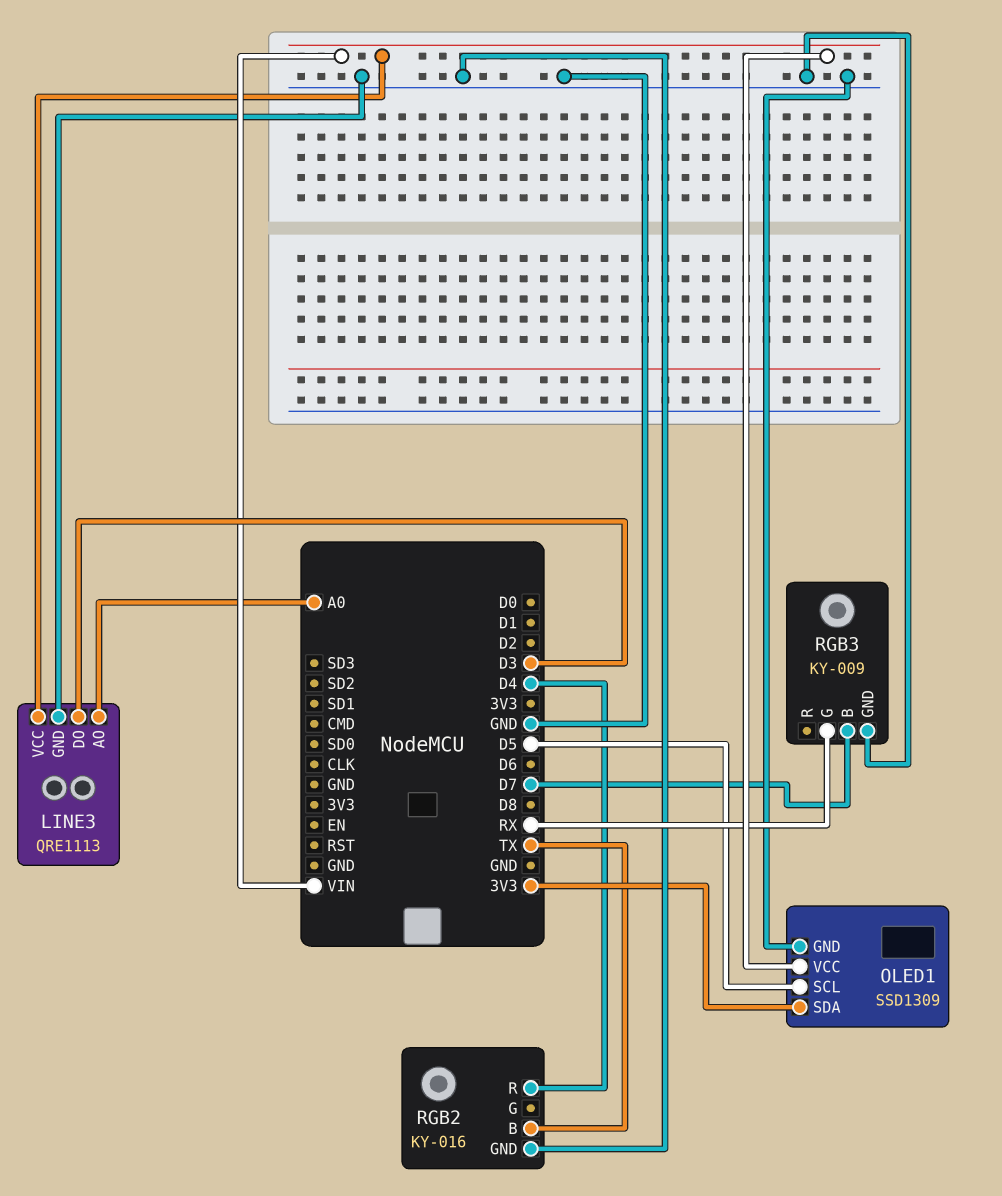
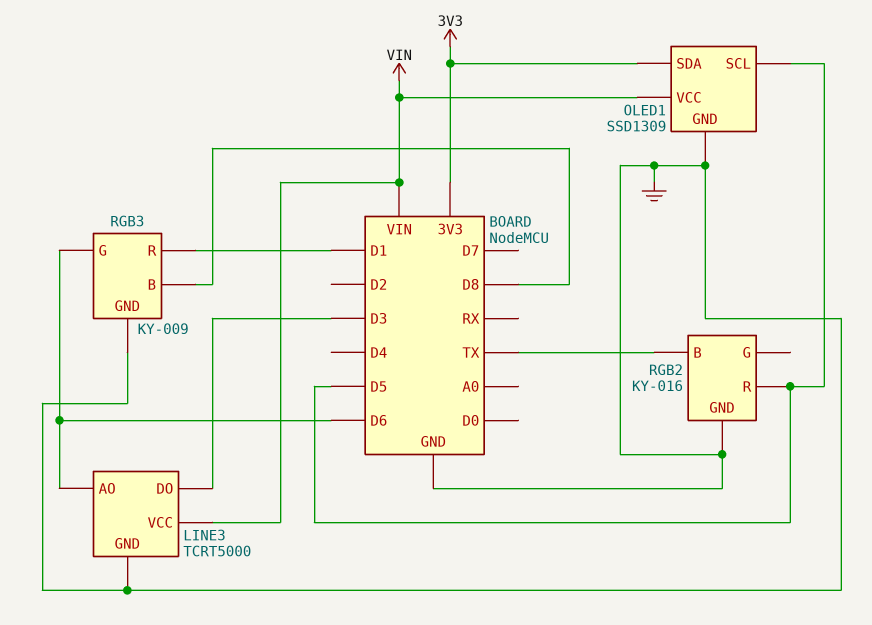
LINE3: QRE1113 -> TCRT5000
LINE3 pin AO: A0 -> D6
RGB2 pin R: D4 -> D5
RGB3 pin B: D7 -> D8
RGB3 pin G: RX -> D6
RGB3 pin R: none -> D1

